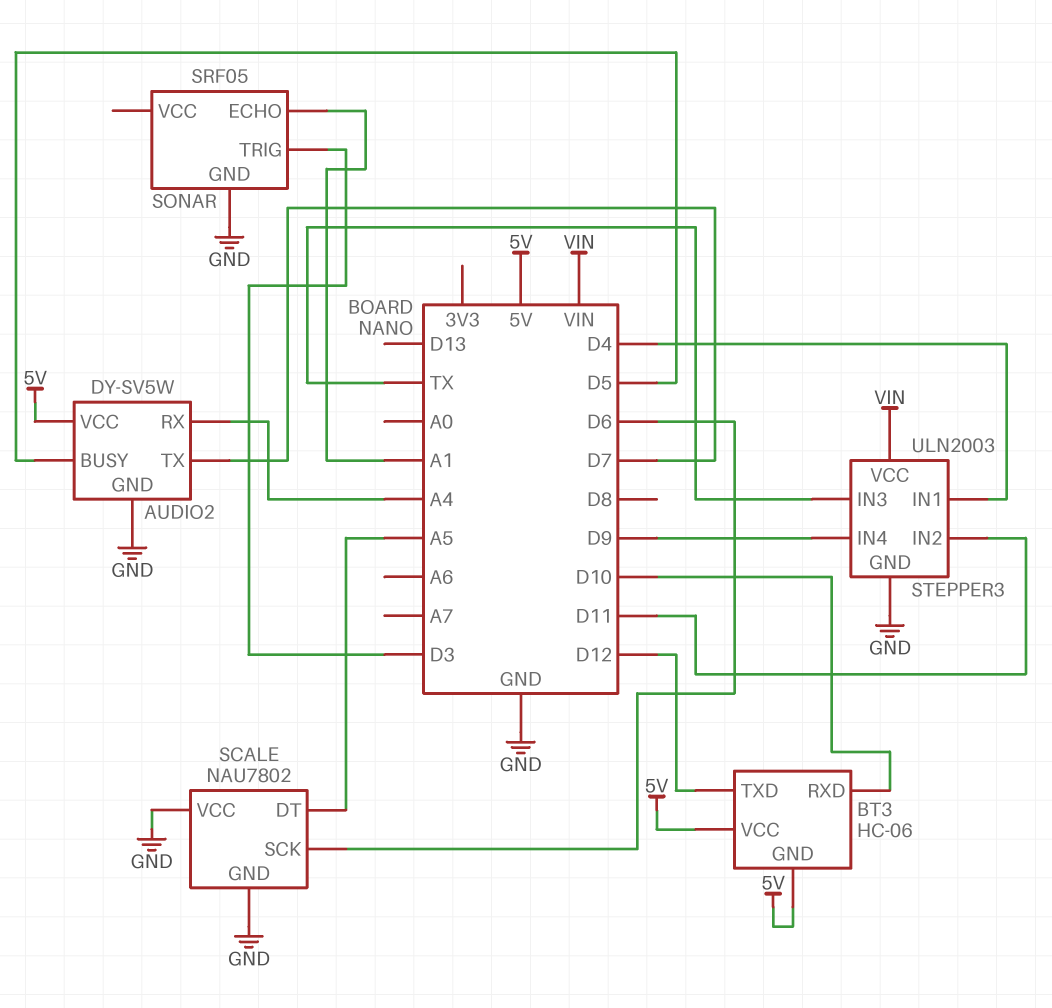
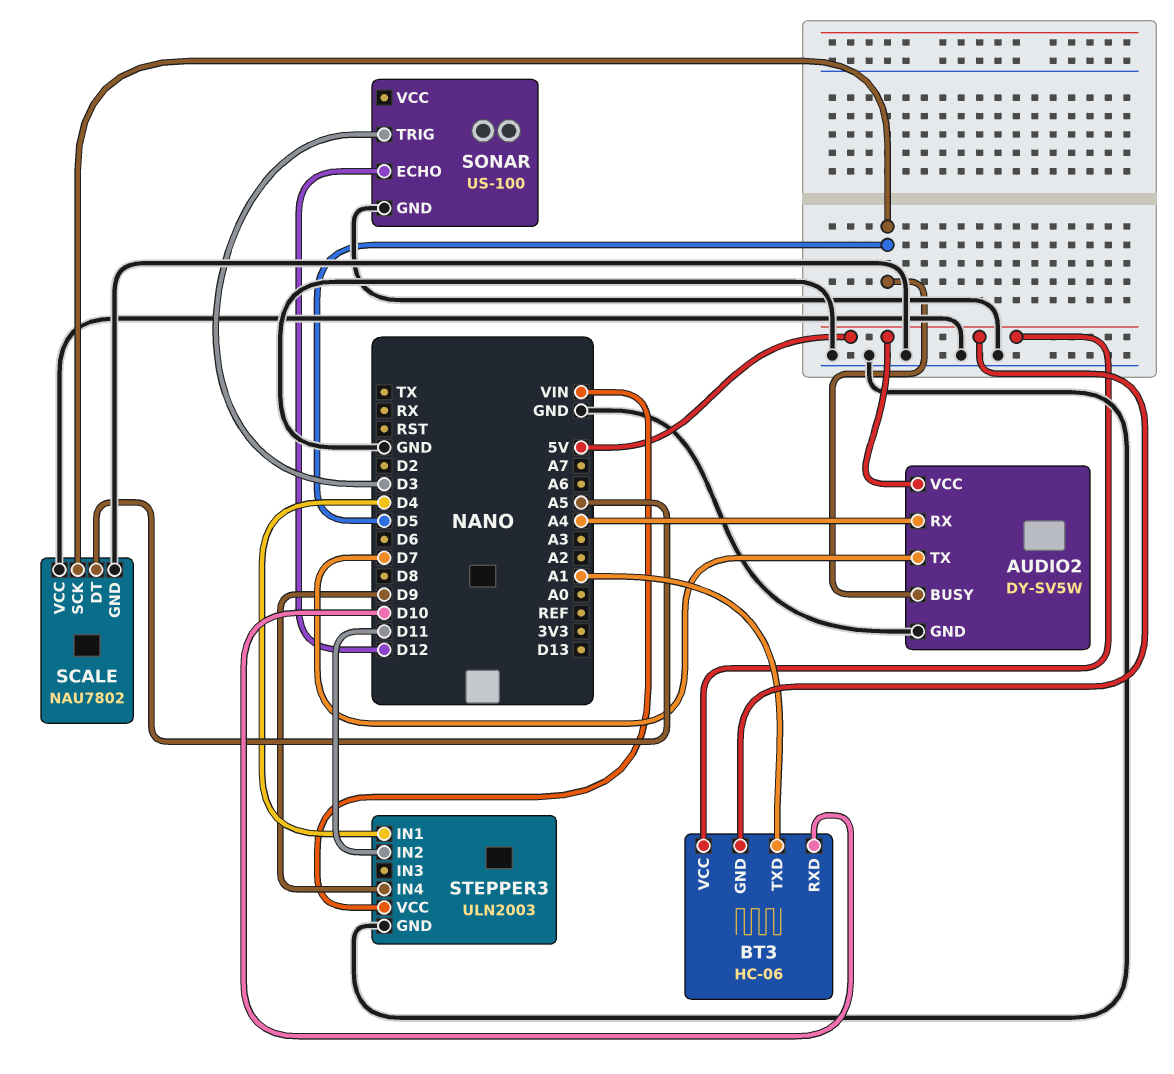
BT3 pin TXD: D12 -> A1
SCALE pin SCK: D6 -> D5
SONAR: SRF05 -> US-100
SONAR pin ECHO: A1 -> D12
STEPPER3 pin IN3: TX -> none

